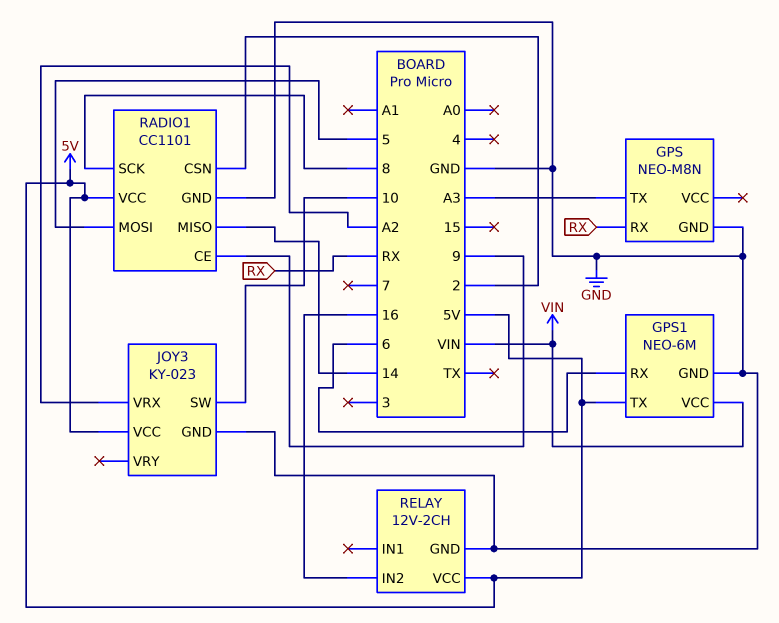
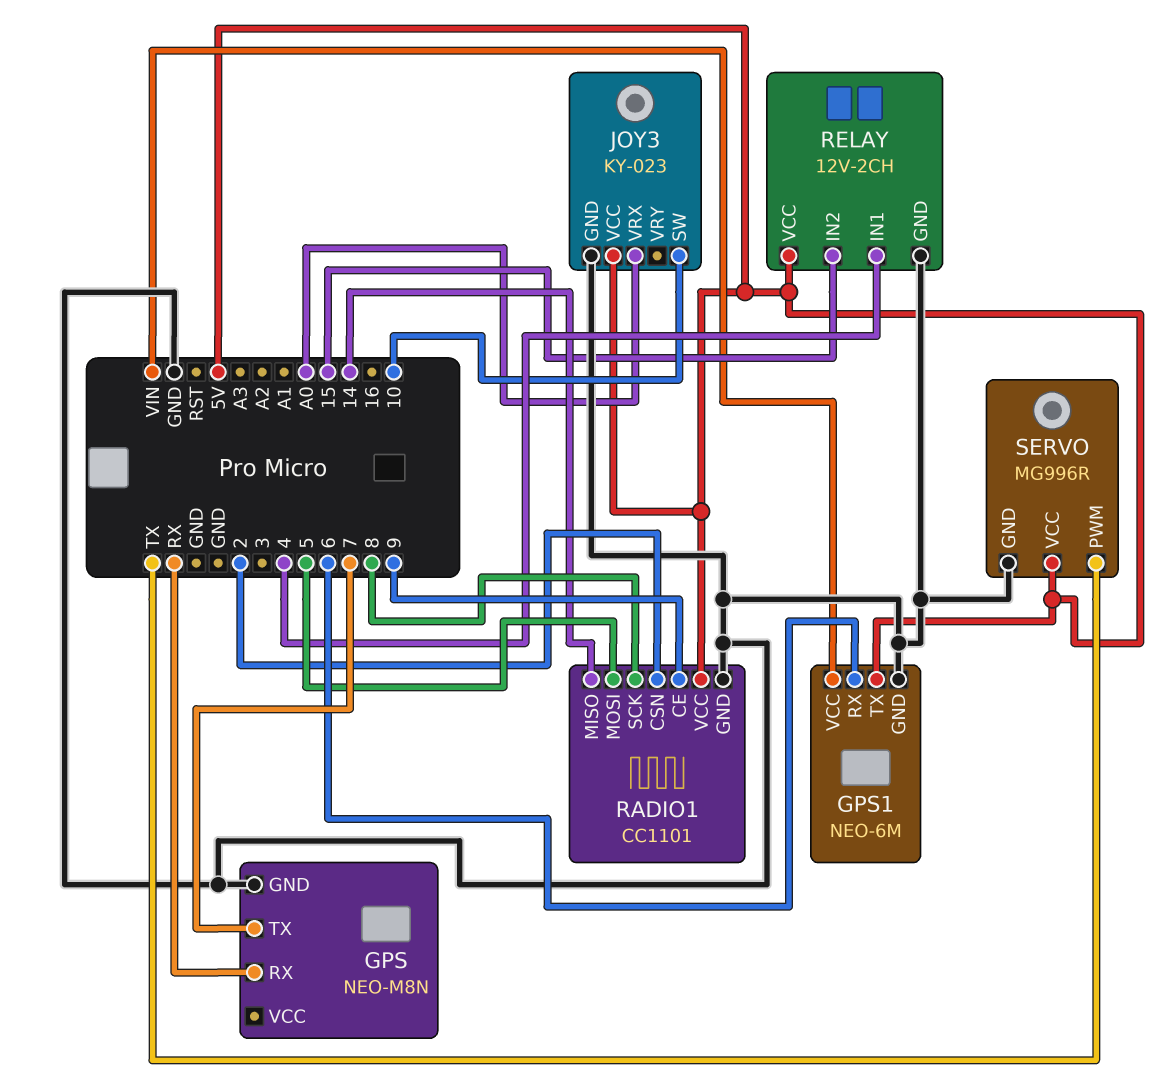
GPS pin TX: A3 -> 7
JOY3 pin VRX: A2 -> A0
RELAY pin IN1: none -> 4
RELAY pin IN2: 16 -> 15
SERVO: none -> MG996R
SERVO pin GND: none -> GND
SERVO pin PWM: none -> TX
SERVO pin VCC: none -> 5V

